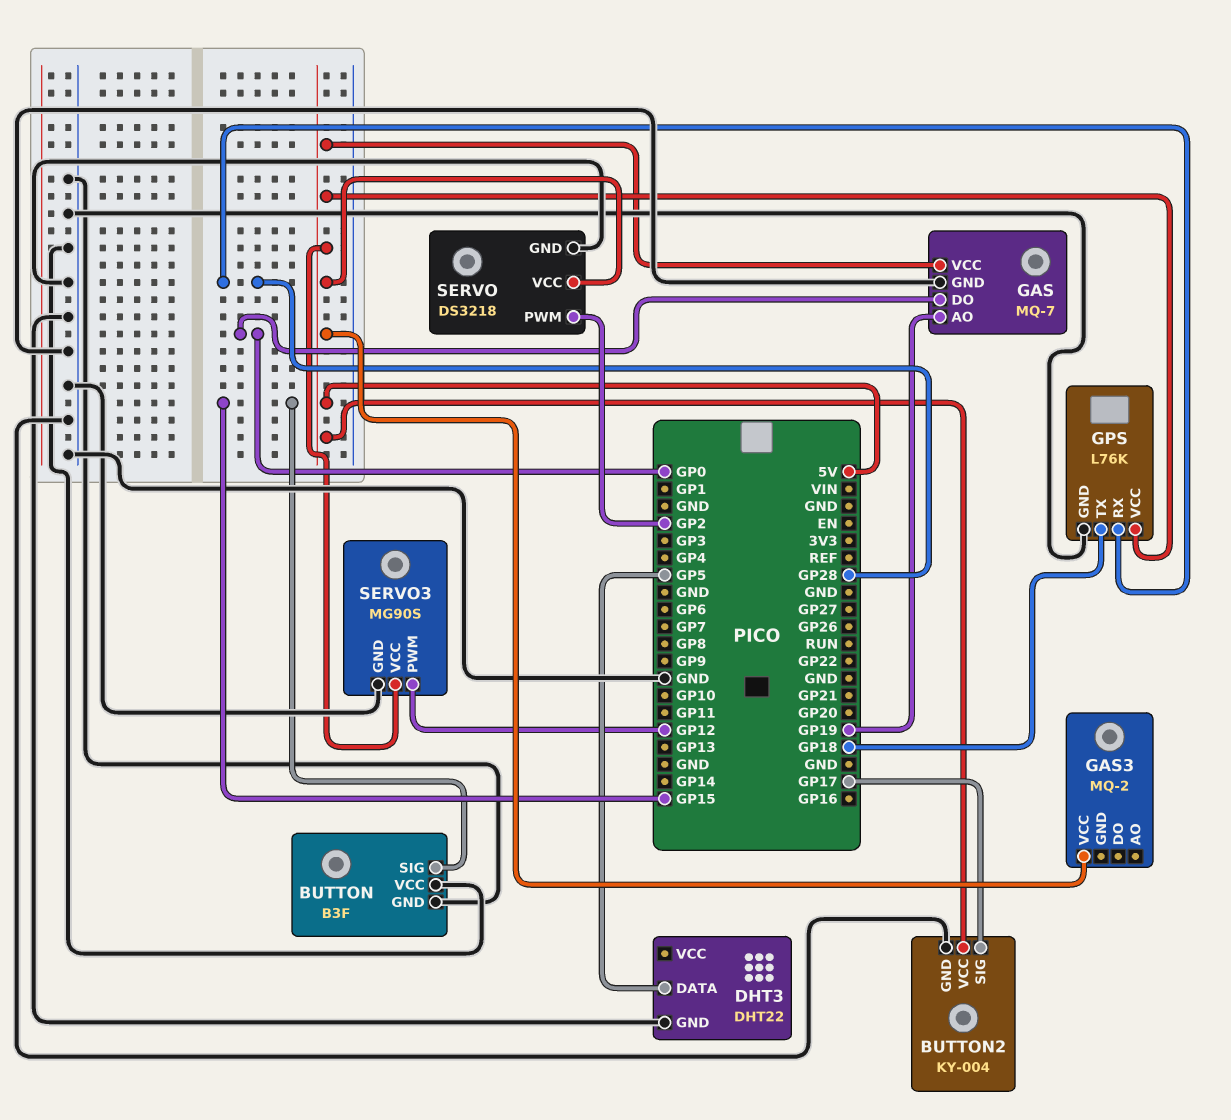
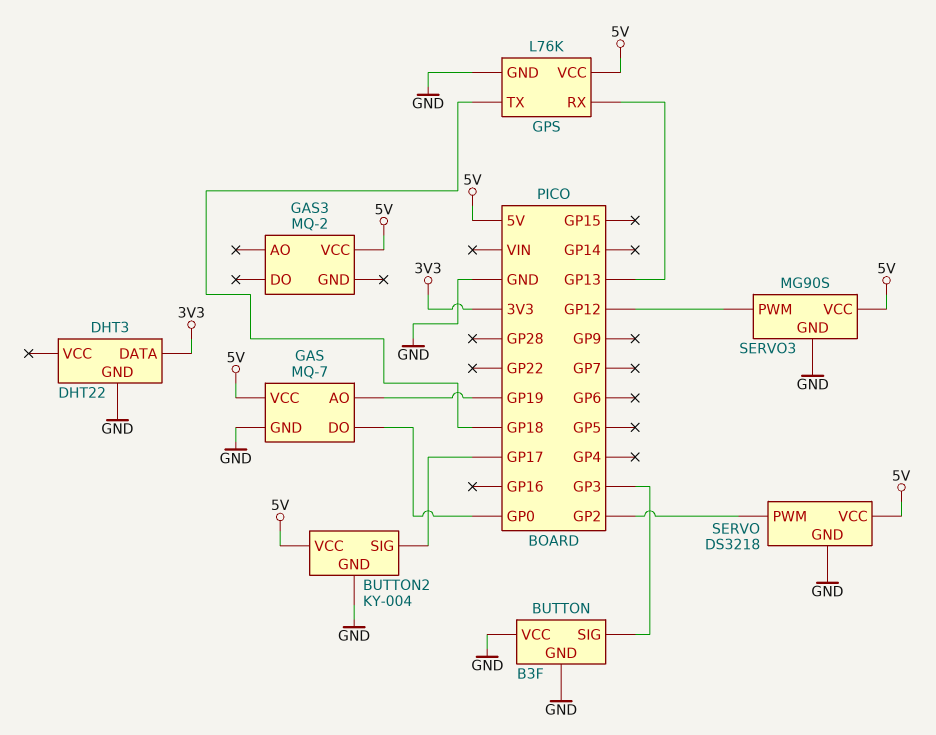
BUTTON pin SIG: GP15 -> GP3
DHT3 pin DATA: GP5 -> 3V3
GPS pin RX: GP28 -> GP13

